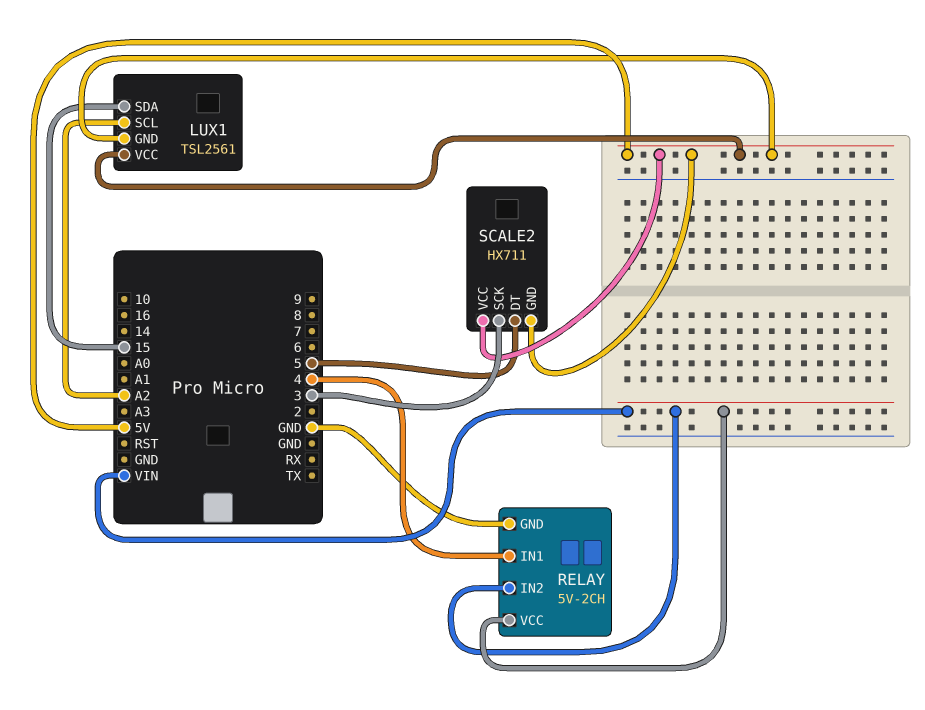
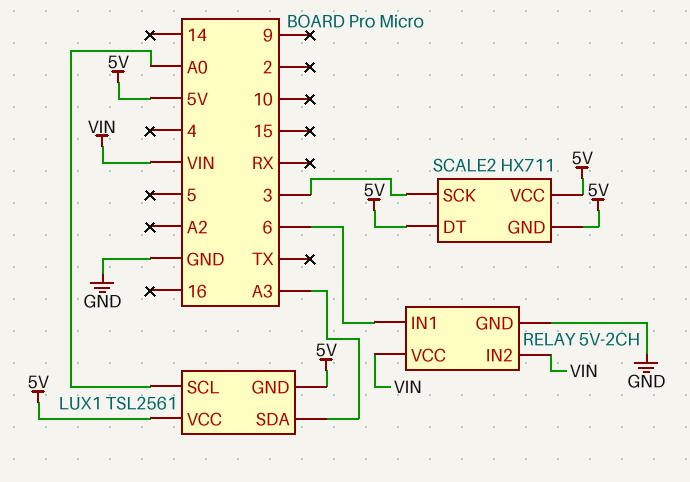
LUX1 pin SCL: A2 -> A0
LUX1 pin SDA: 15 -> A3
RELAY pin IN1: 4 -> 6
SCALE2 pin DT: 5 -> 5V

